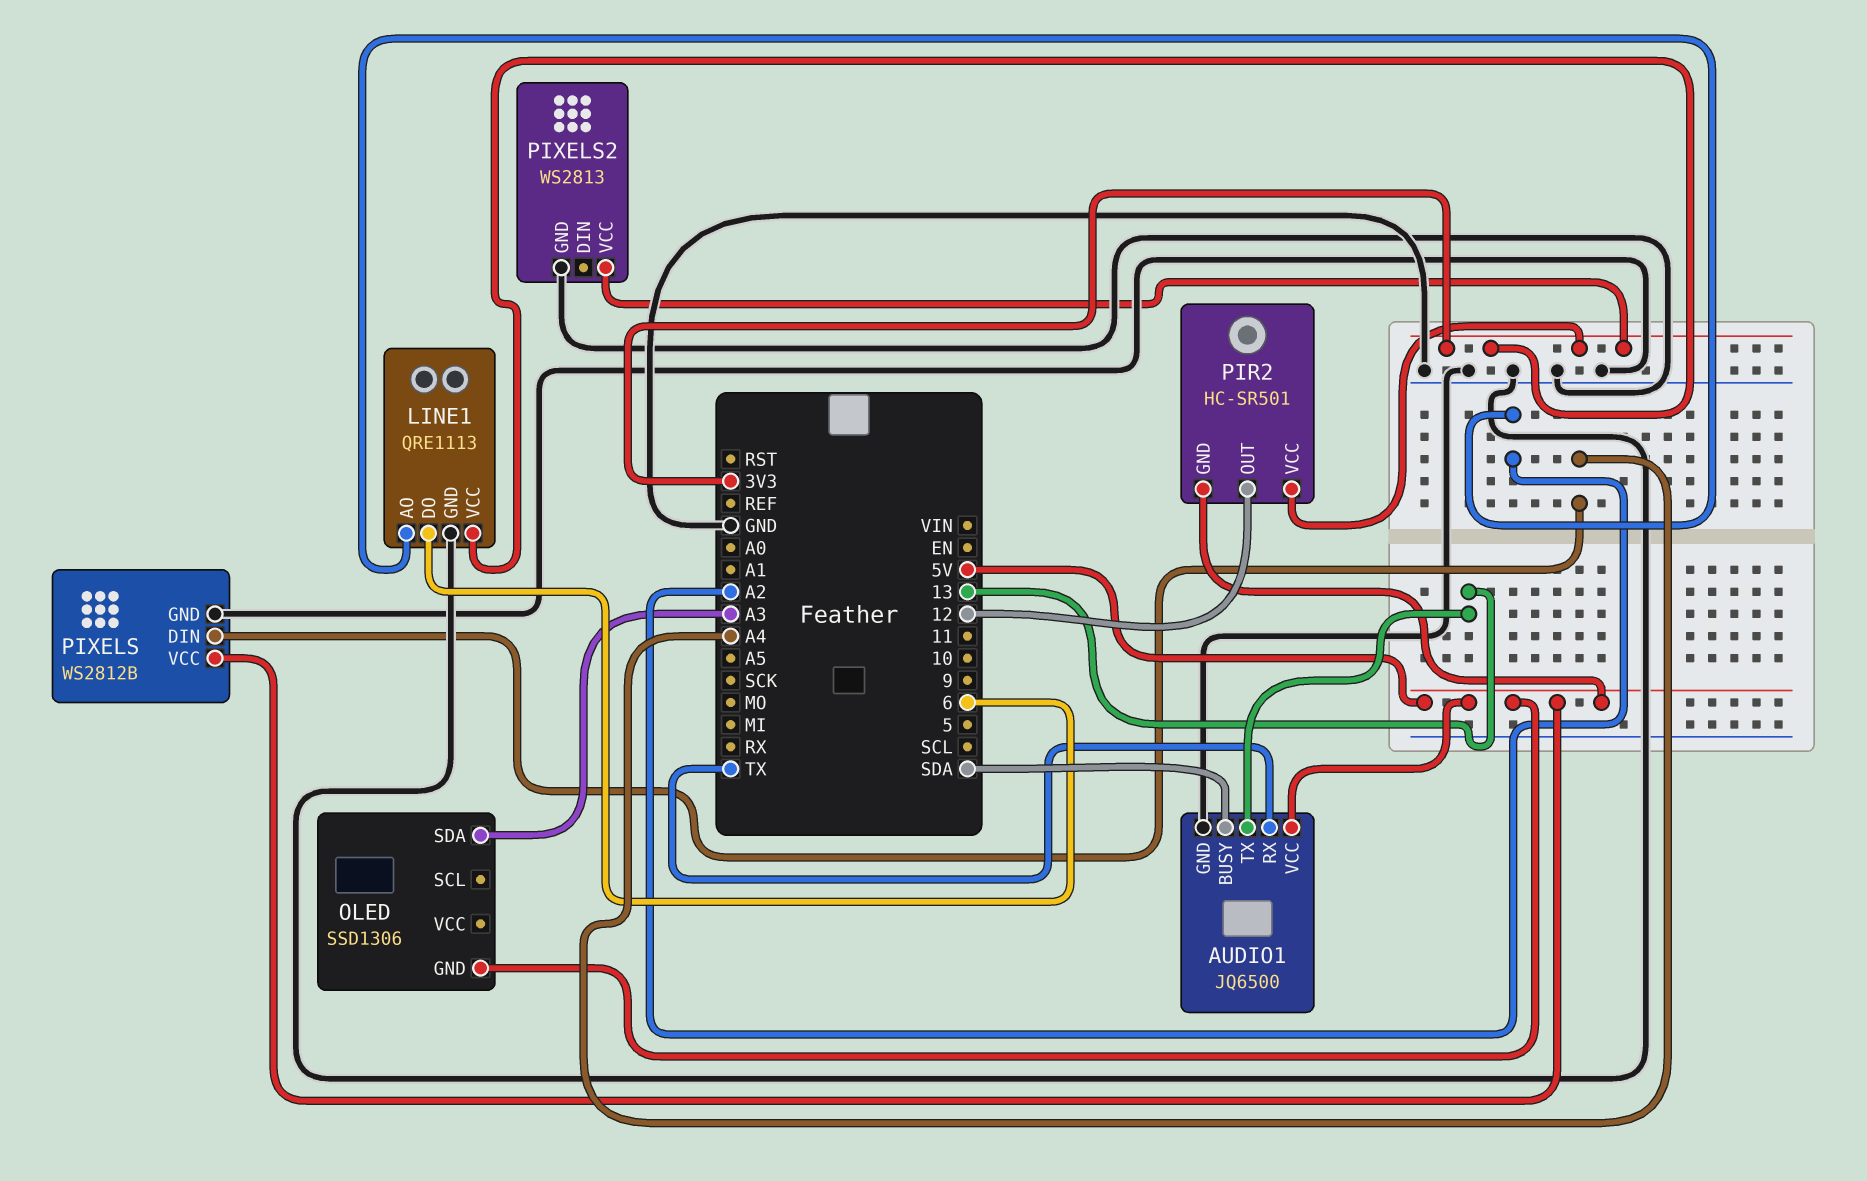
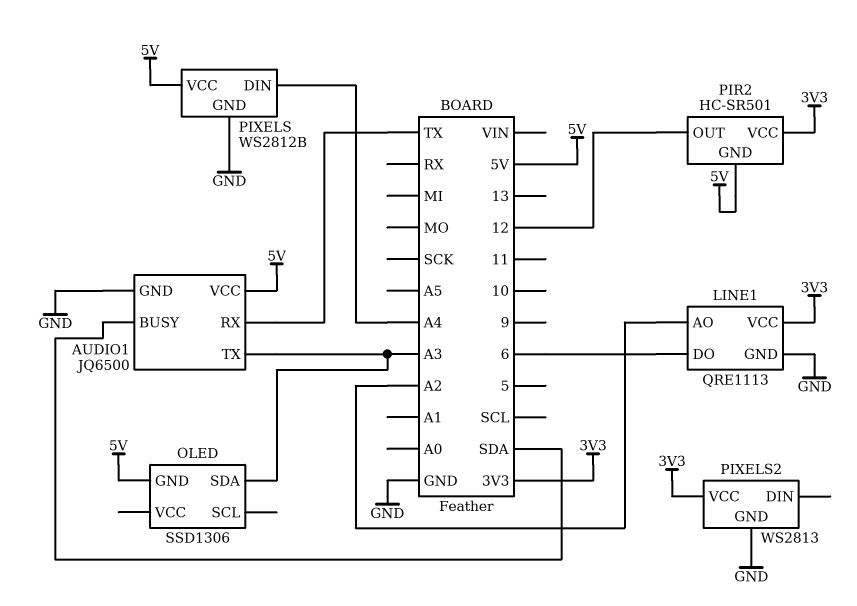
AUDIO1 pin TX: 13 -> A3

